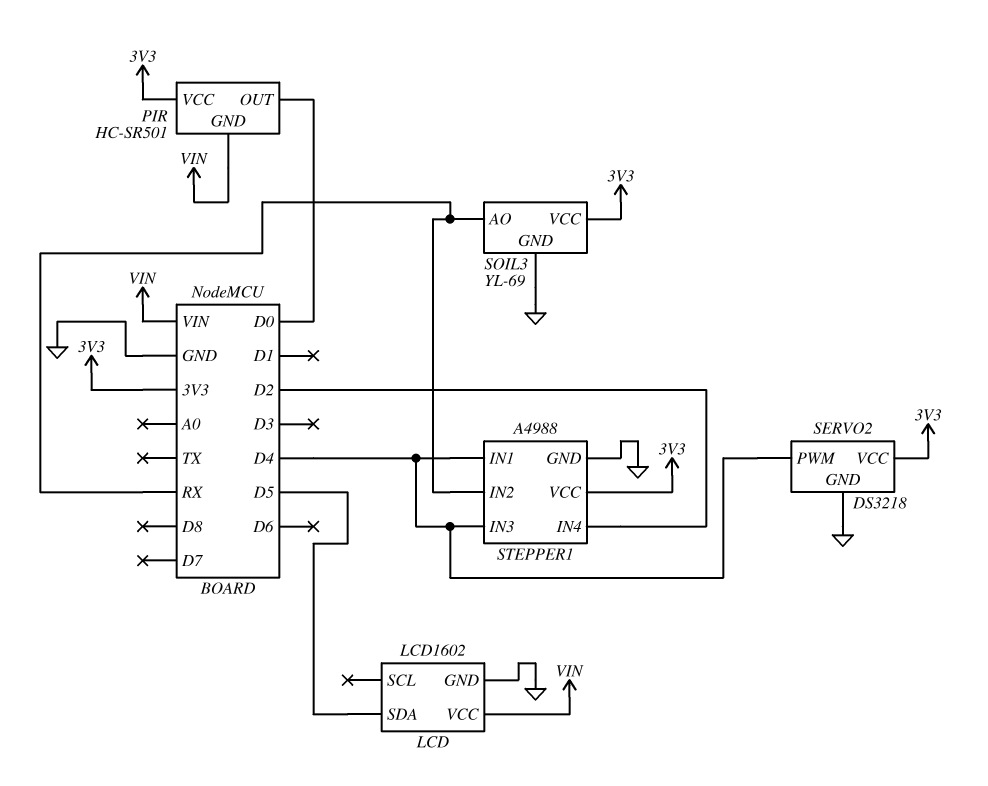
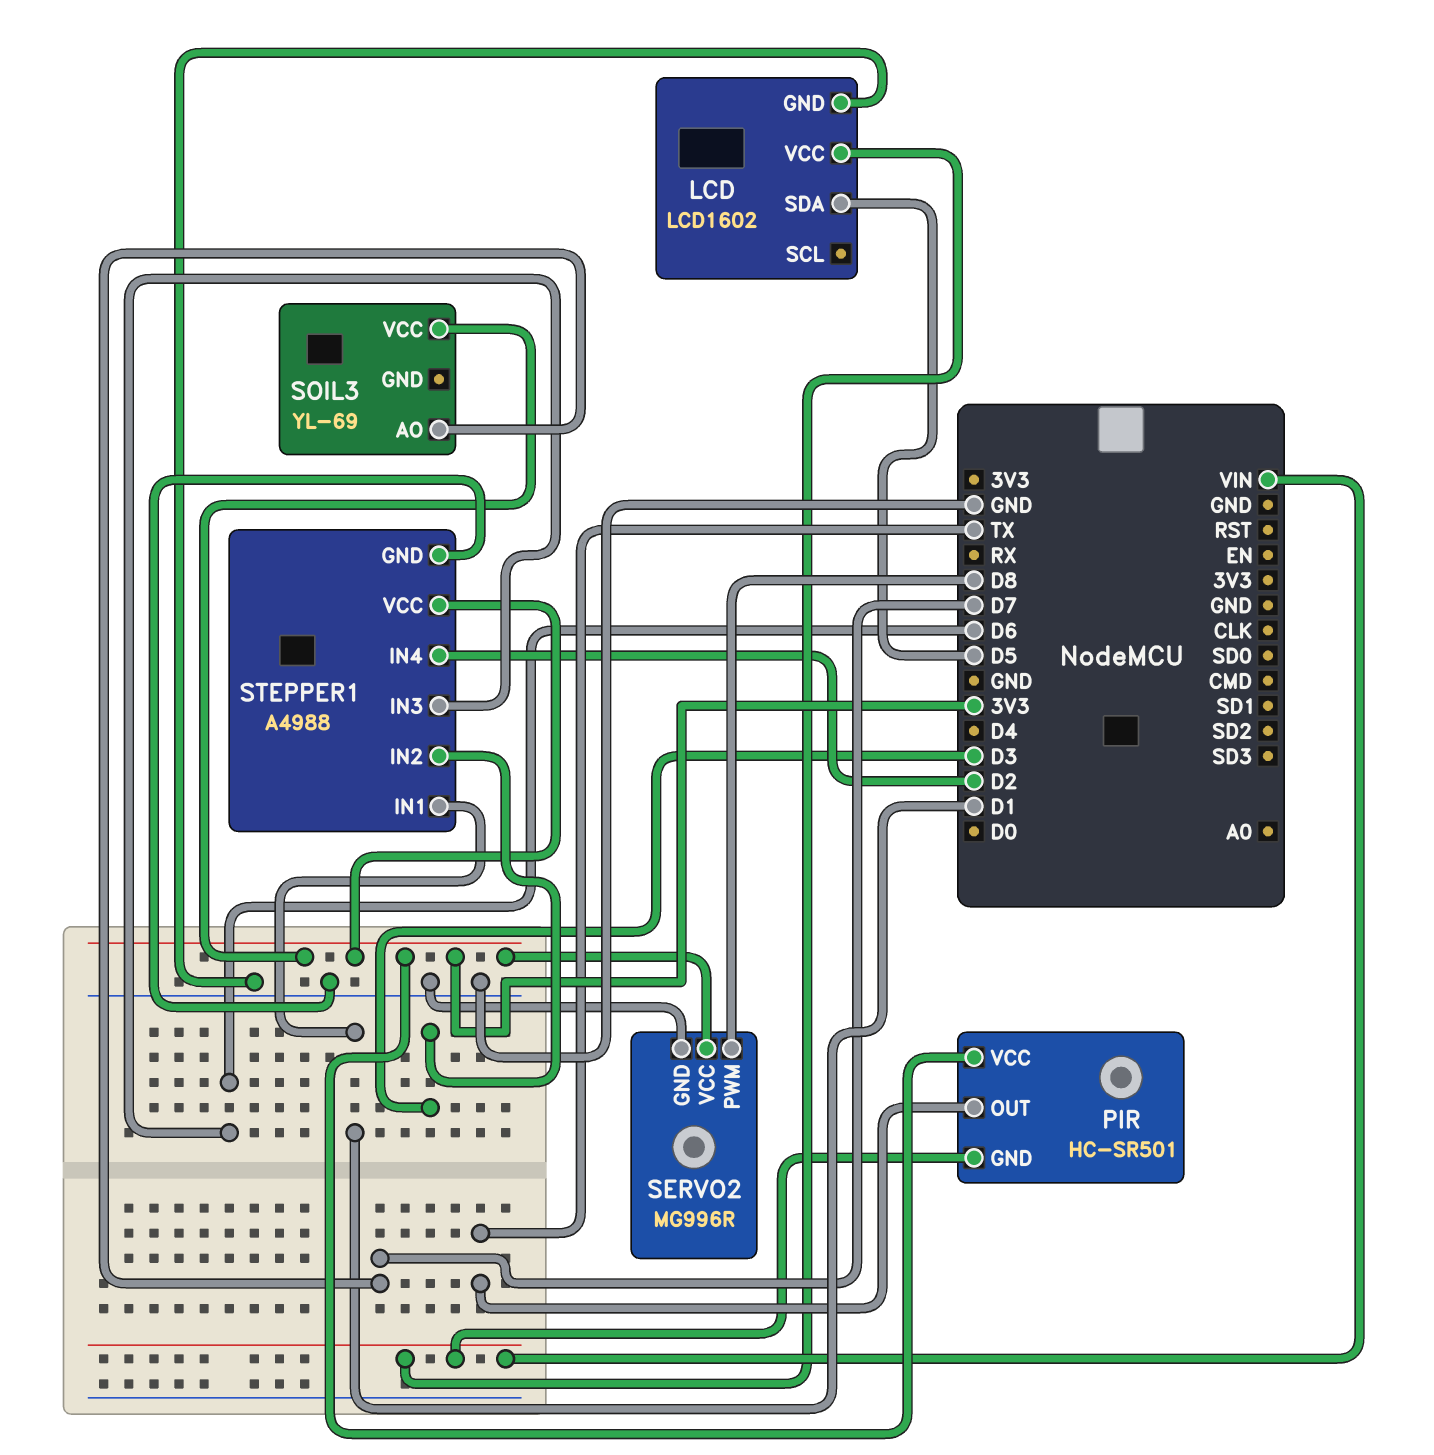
PIR pin OUT: D0 -> TX
SERVO2: DS3218 -> MG996R
SERVO2 pin PWM: D4 -> D8
SOIL3 pin AO: RX -> D7
SOIL3 pin GND: GND -> none
STEPPER1 pin IN1: D4 -> D1
STEPPER1 pin IN2: RX -> D3
STEPPER1 pin IN3: D4 -> D6

